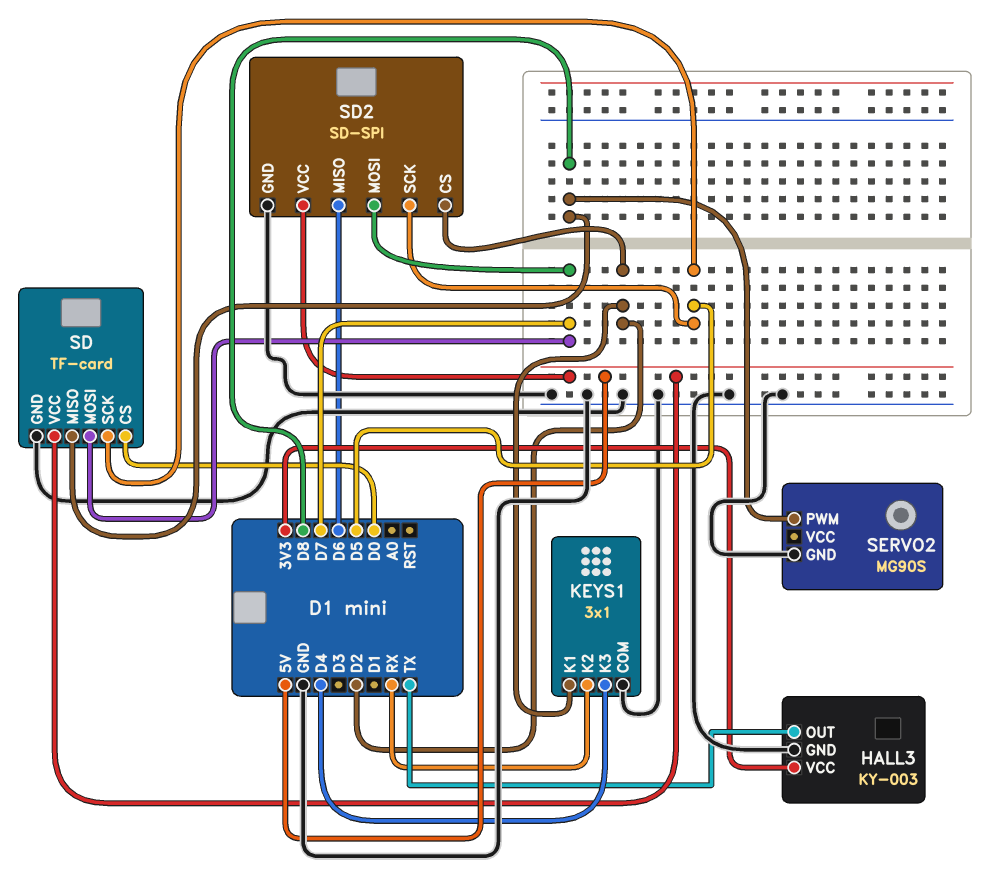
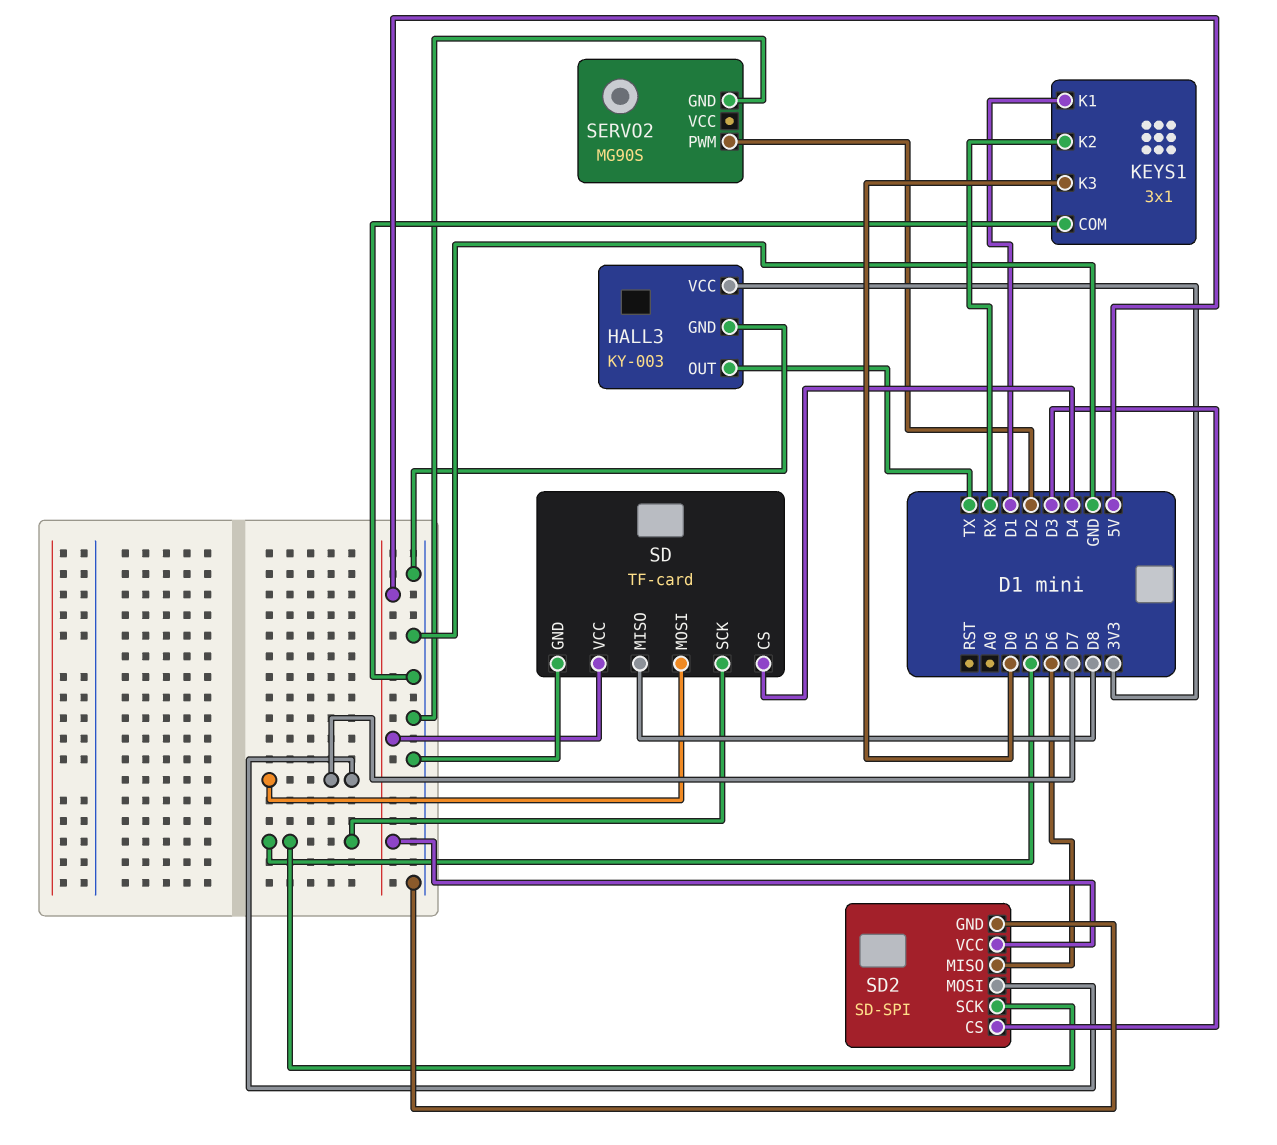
KEYS1 pin K1: D2 -> D1
KEYS1 pin K3: D4 -> D0
SD pin CS: D0 -> D4
SD2 pin CS: D2 -> D3
SERVO2 pin PWM: D8 -> D2

